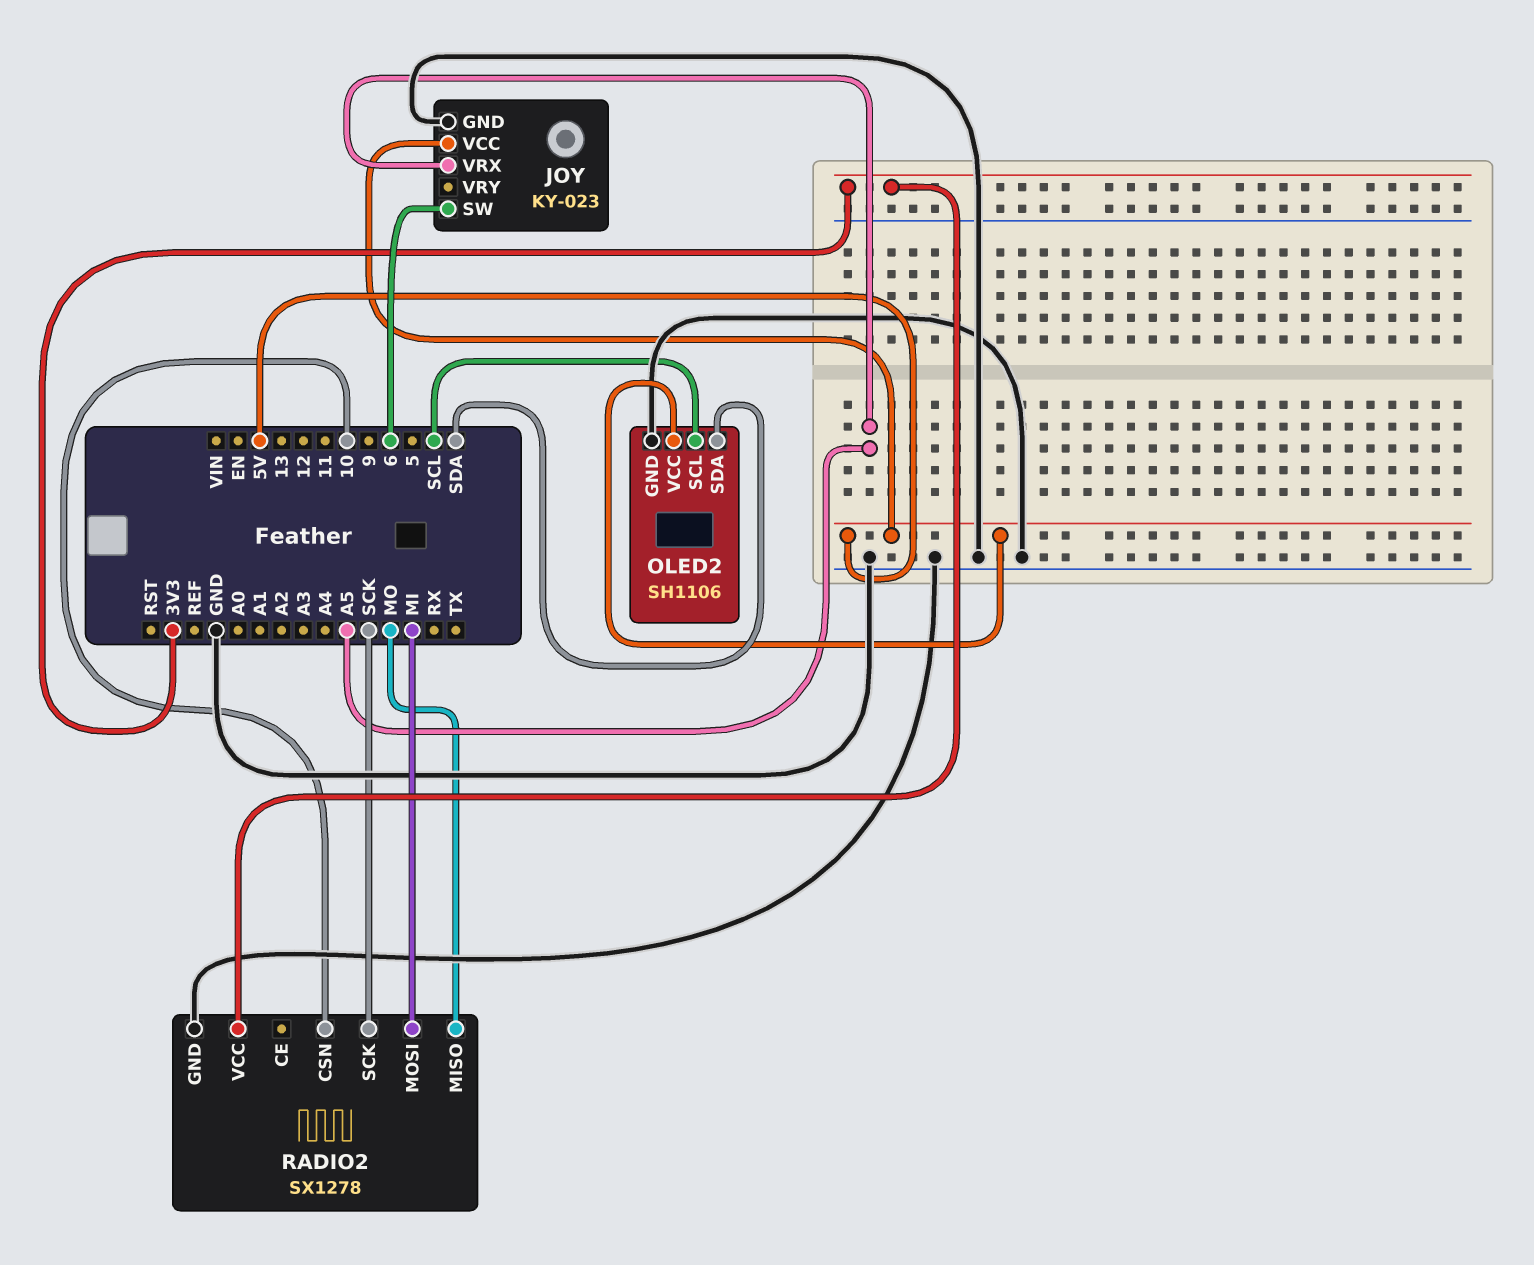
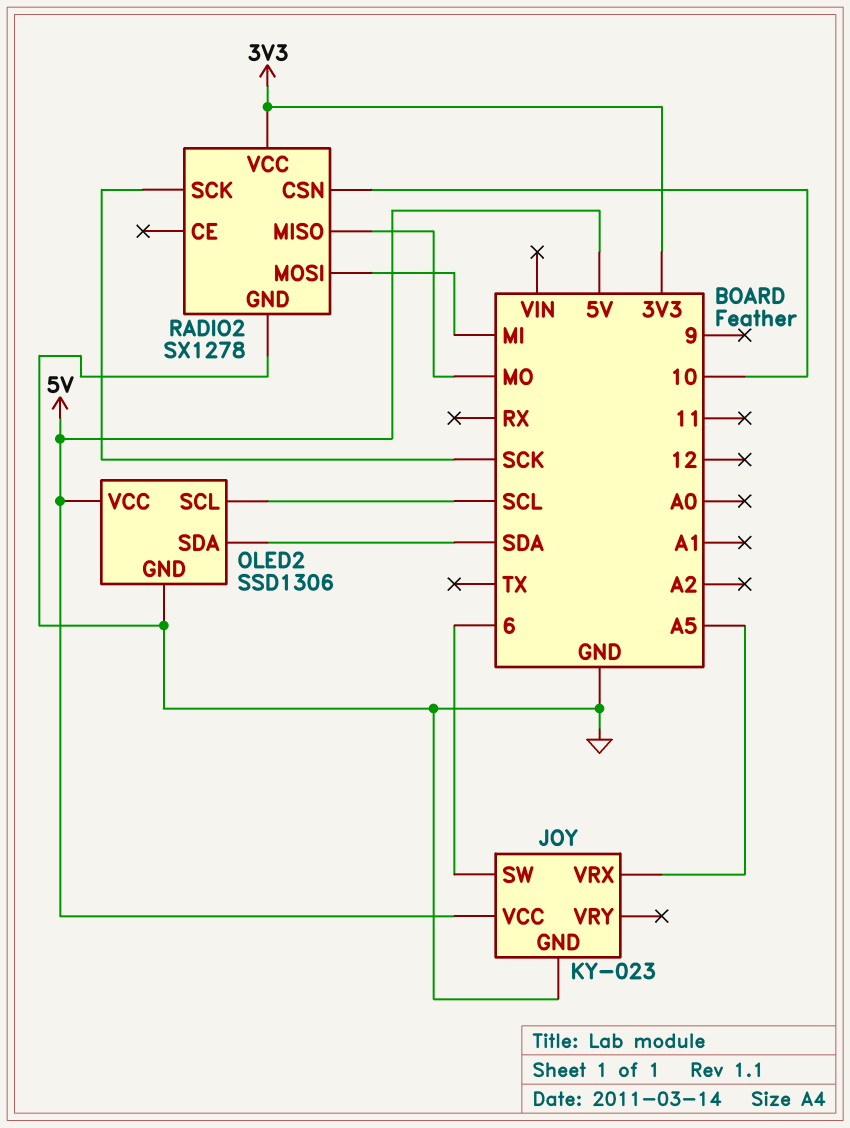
OLED2: SH1106 -> SSD1306

